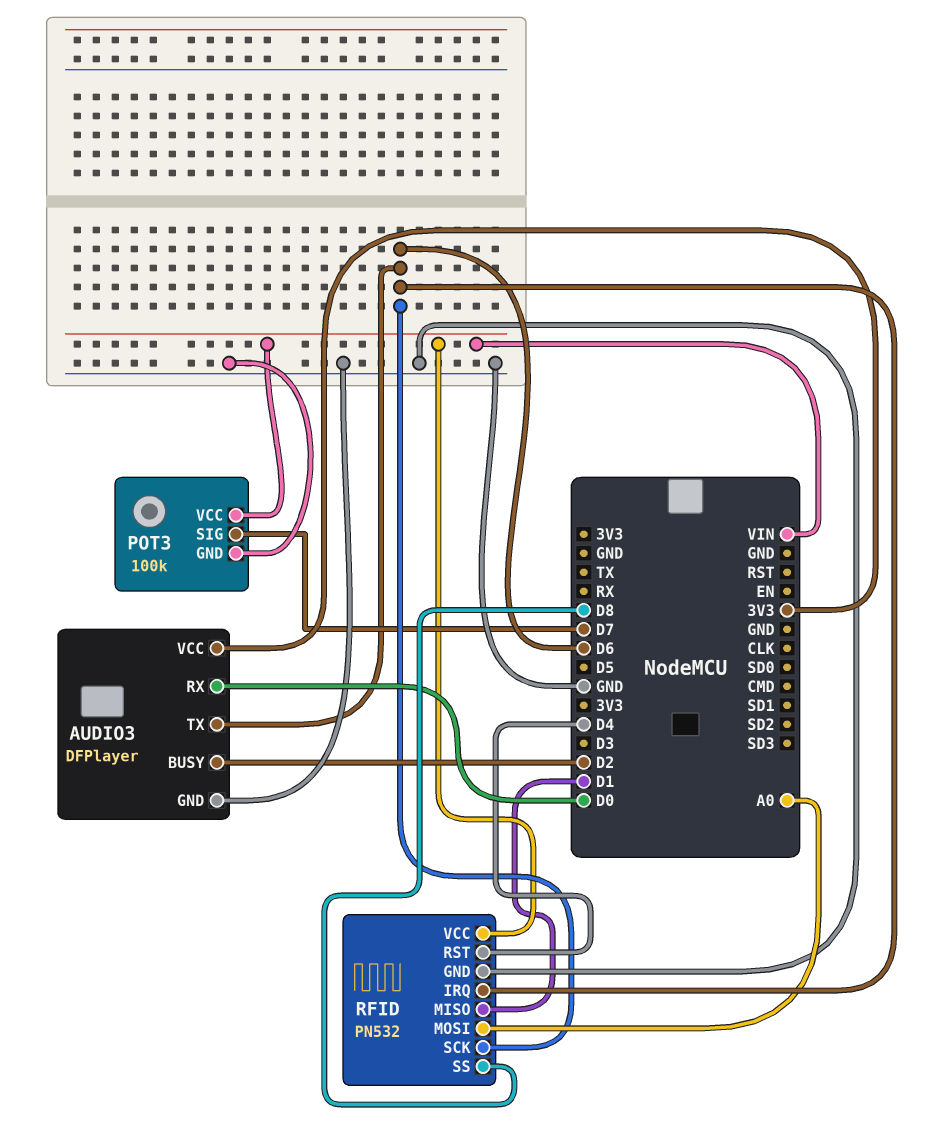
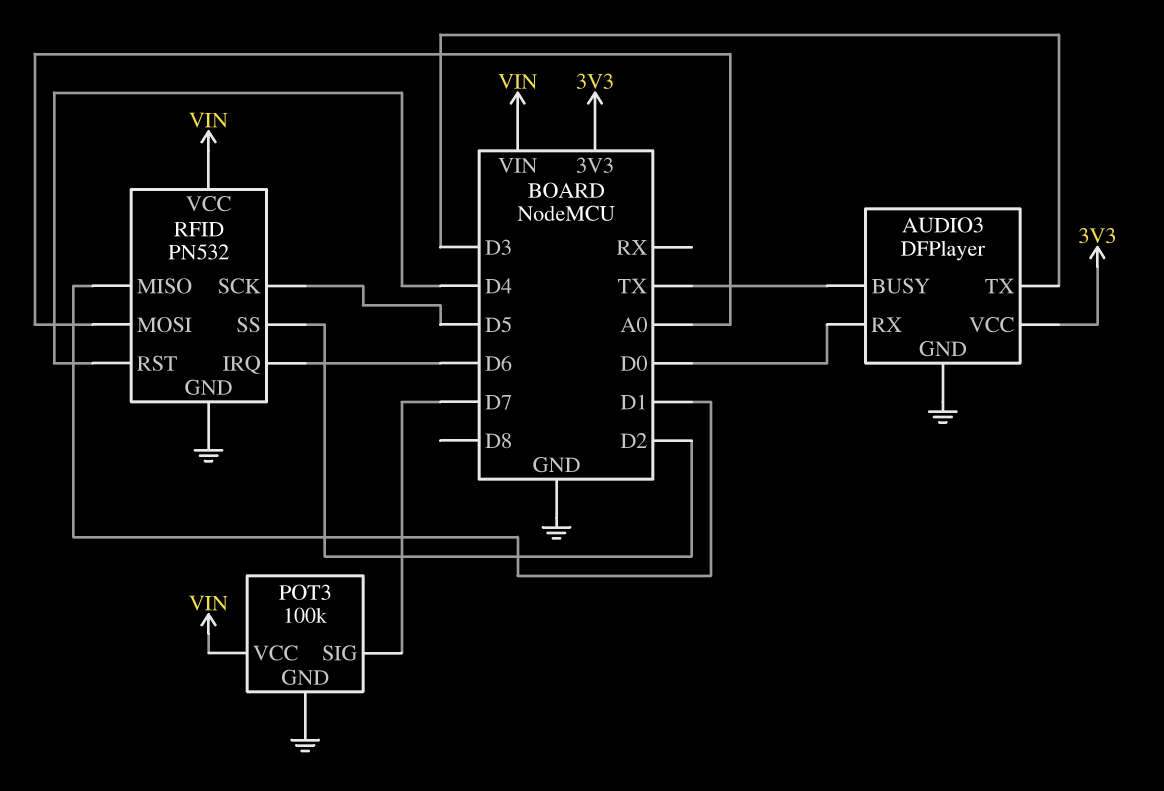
AUDIO3 pin BUSY: D2 -> TX
AUDIO3 pin TX: D6 -> D3
RFID pin SCK: D6 -> D5
RFID pin SS: D8 -> D2

